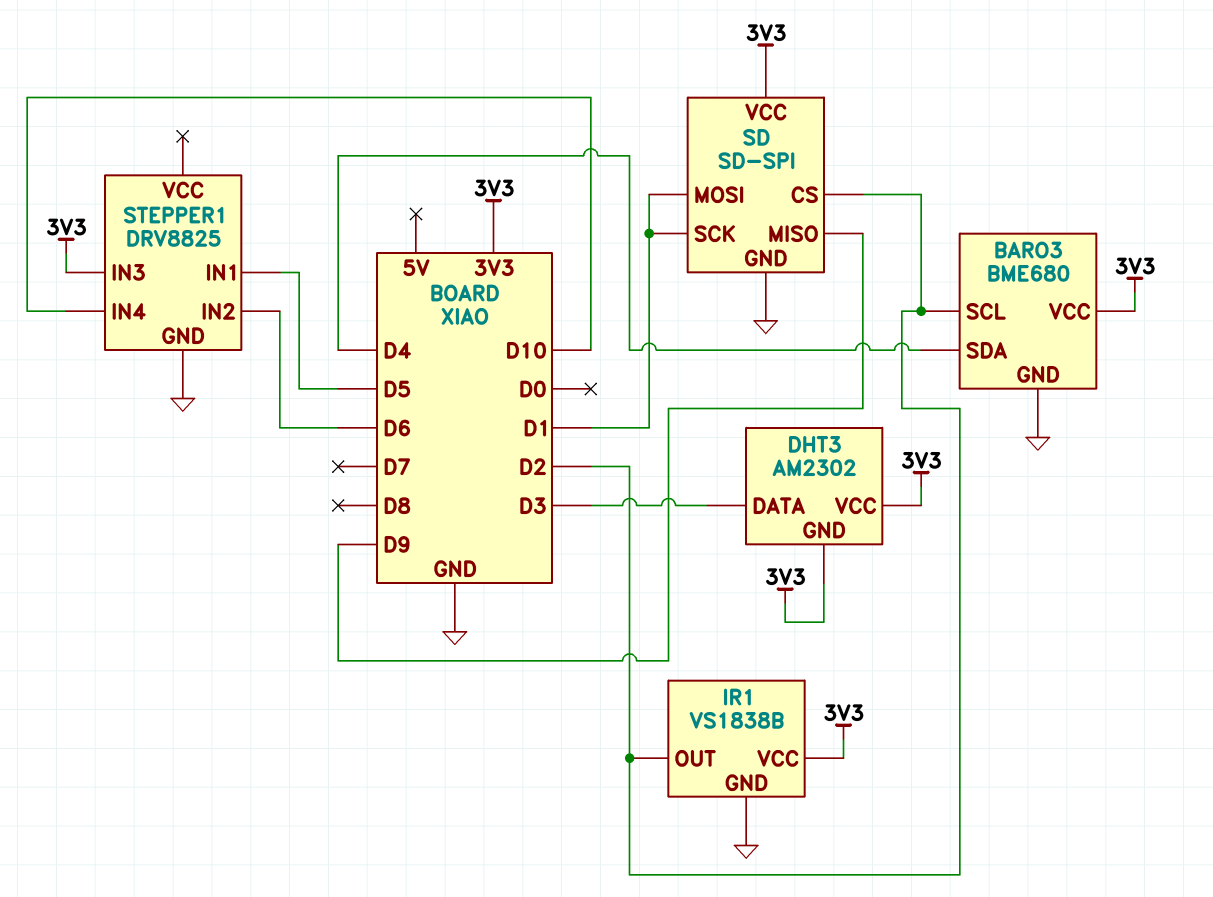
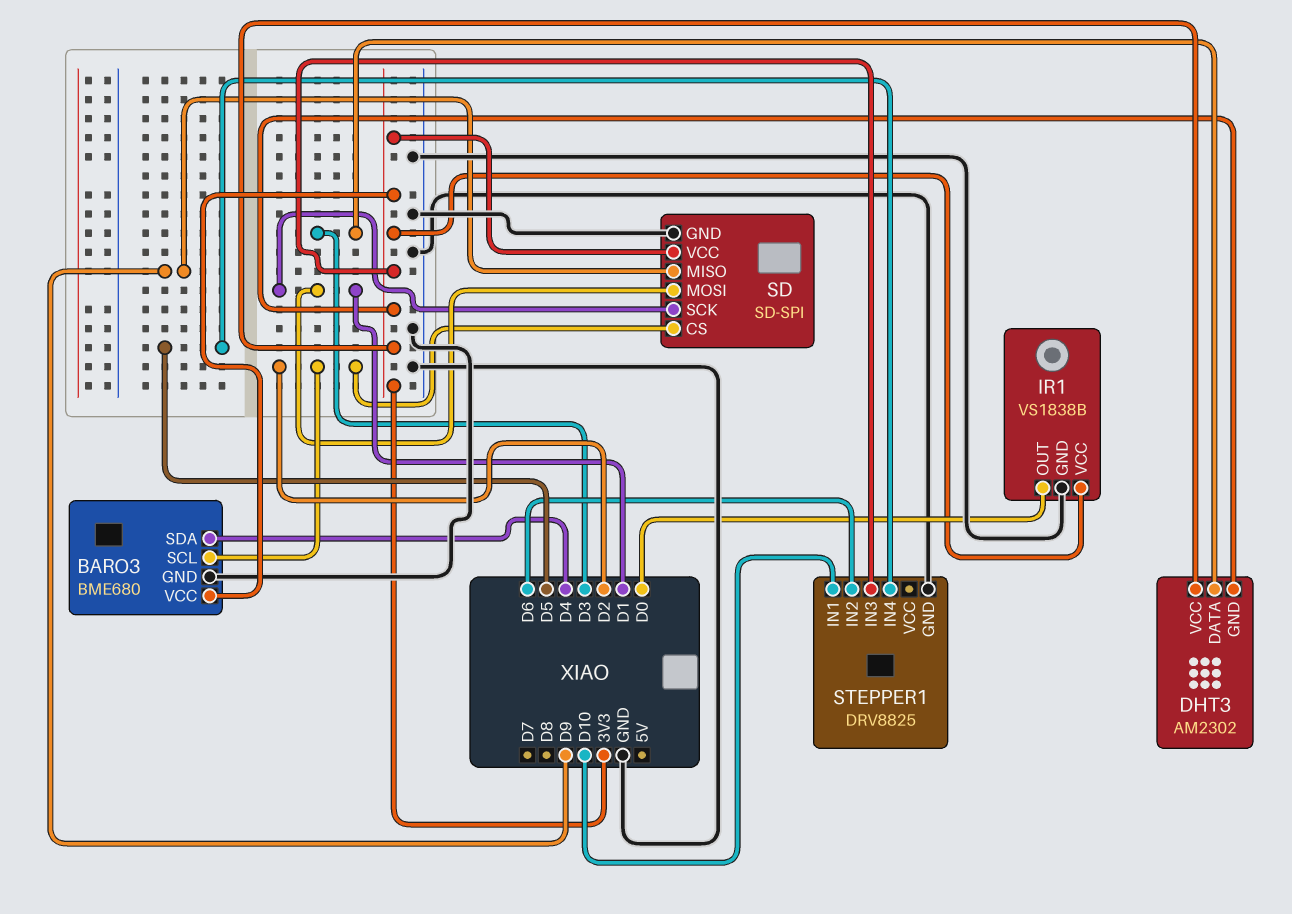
IR1 pin OUT: D2 -> D0
STEPPER1 pin IN1: D5 -> D10
STEPPER1 pin IN4: D10 -> D5

